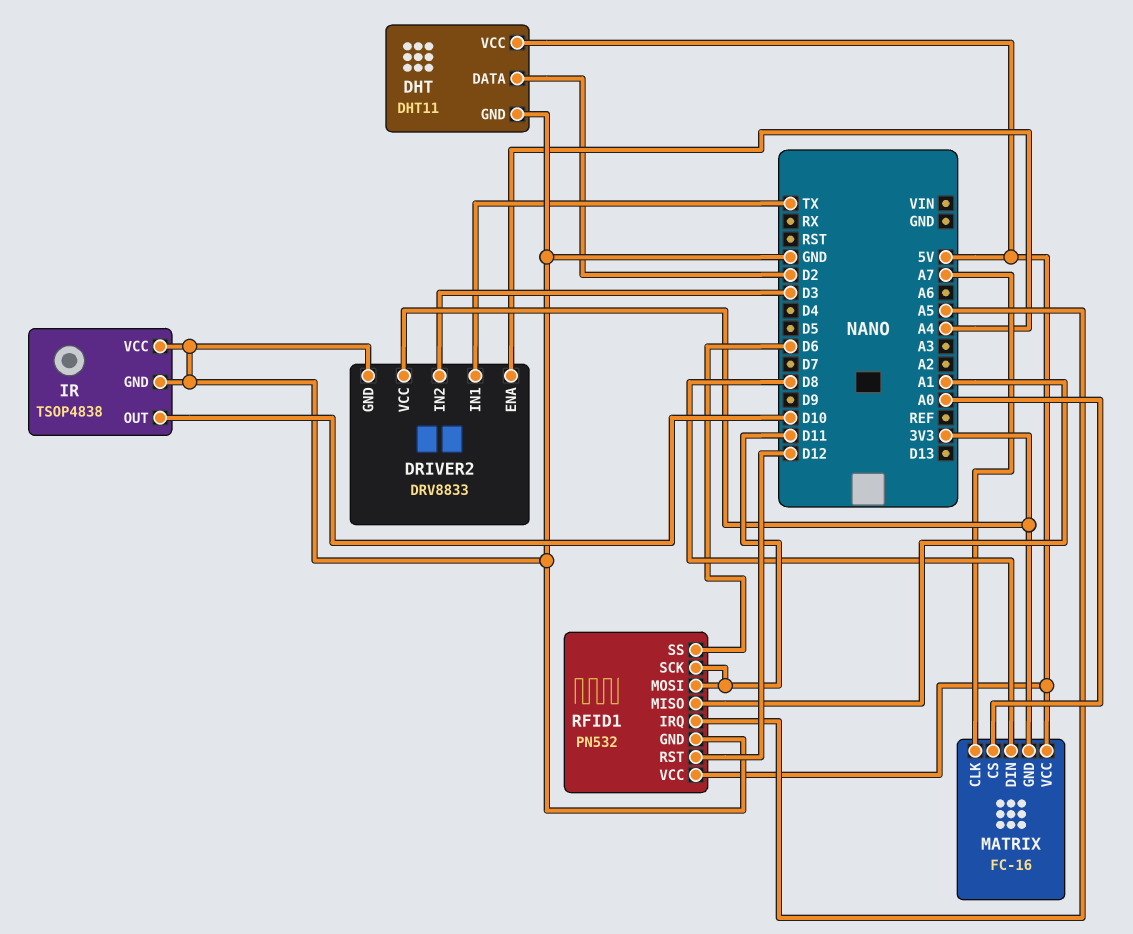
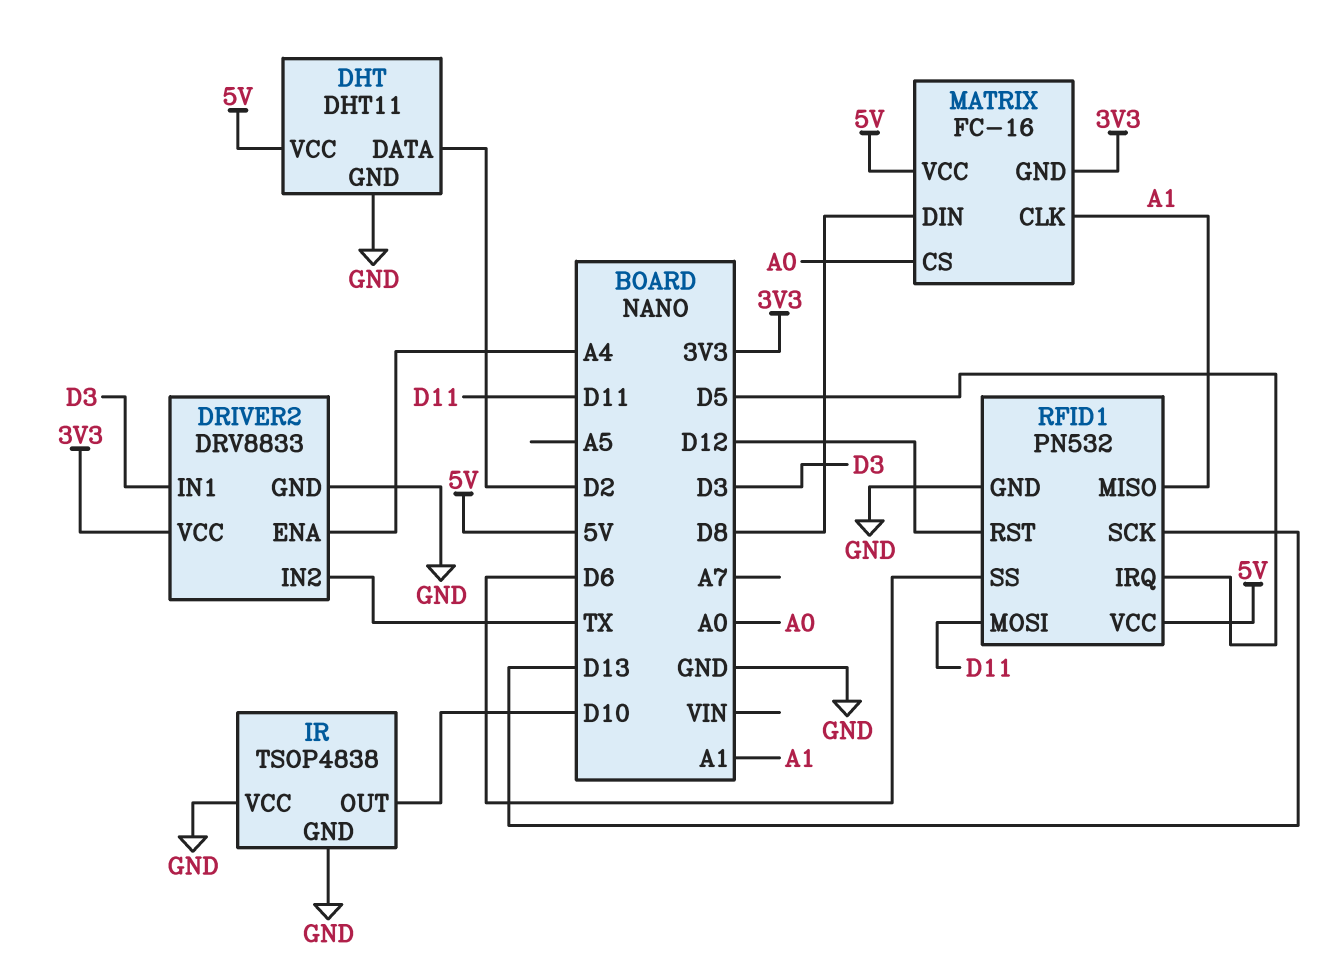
DRIVER2 pin IN1: TX -> D3
DRIVER2 pin IN2: D3 -> TX
MATRIX pin CLK: A7 -> A1
RFID1 pin IRQ: A5 -> D5
RFID1 pin SCK: D11 -> D13

